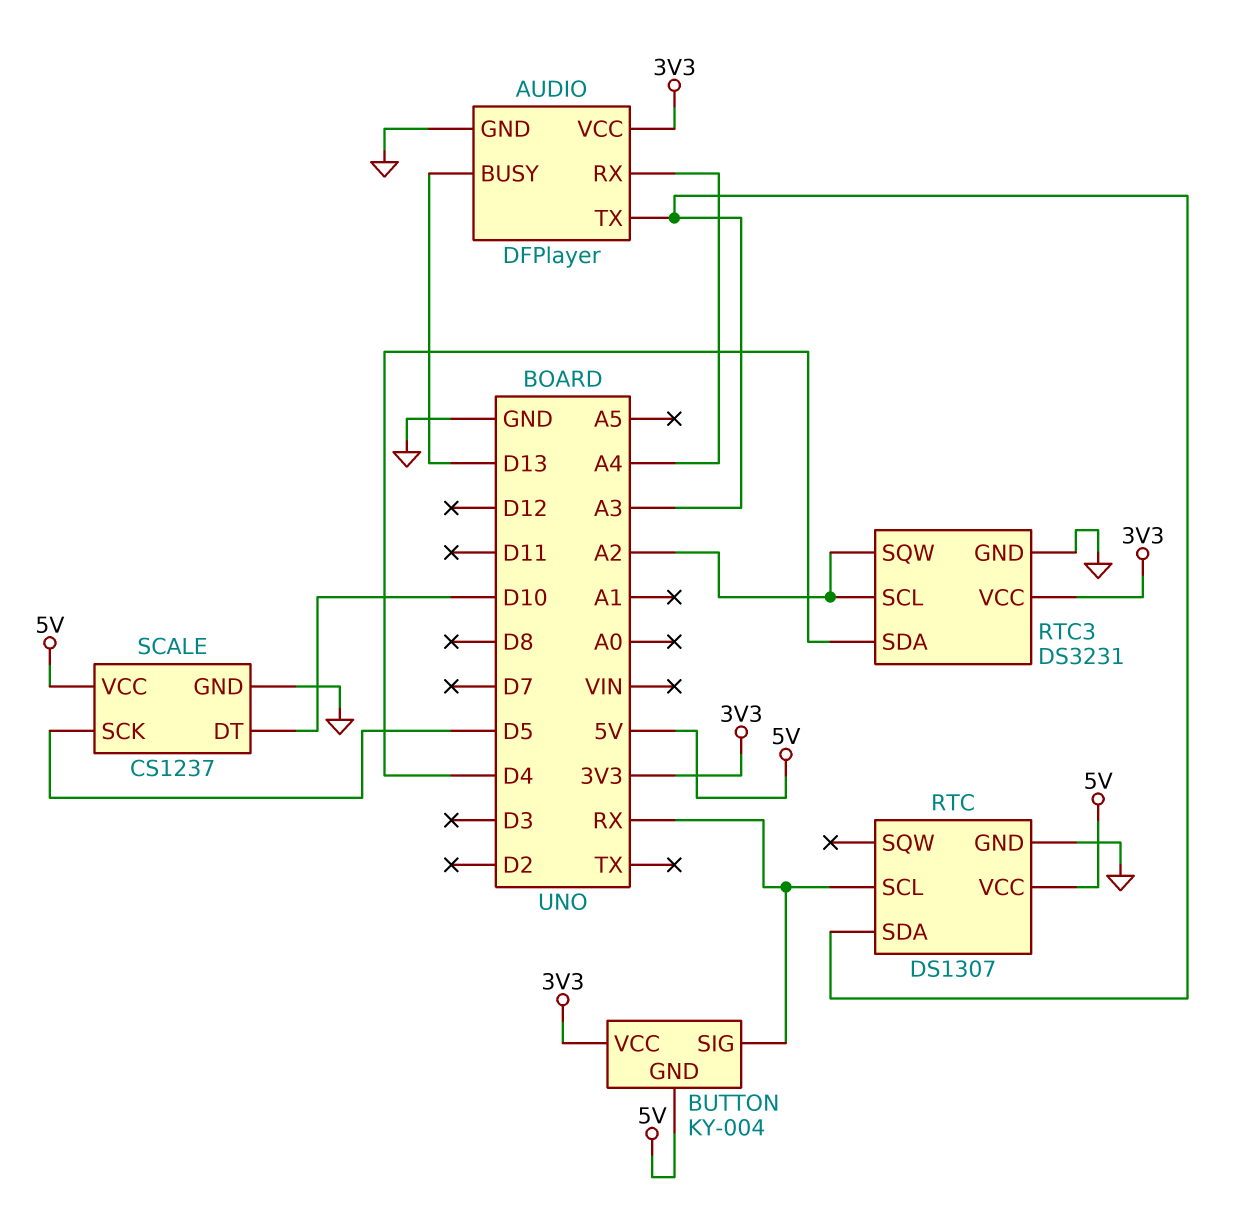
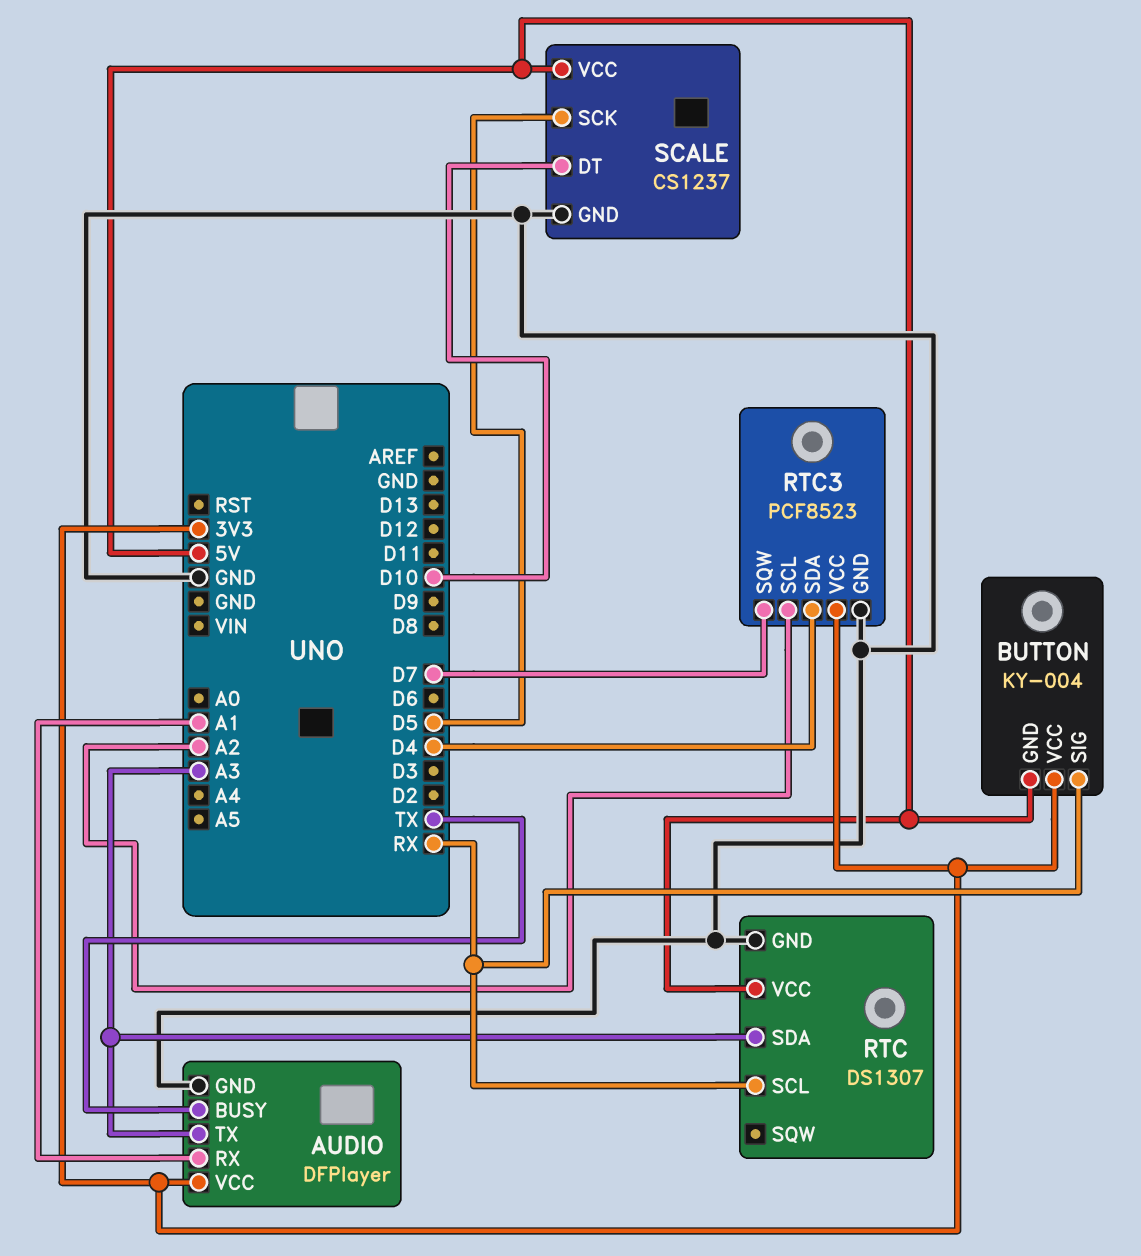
AUDIO pin BUSY: D13 -> TX
AUDIO pin RX: A4 -> A1
RTC3: DS3231 -> PCF8523
RTC3 pin SQW: A2 -> D7

